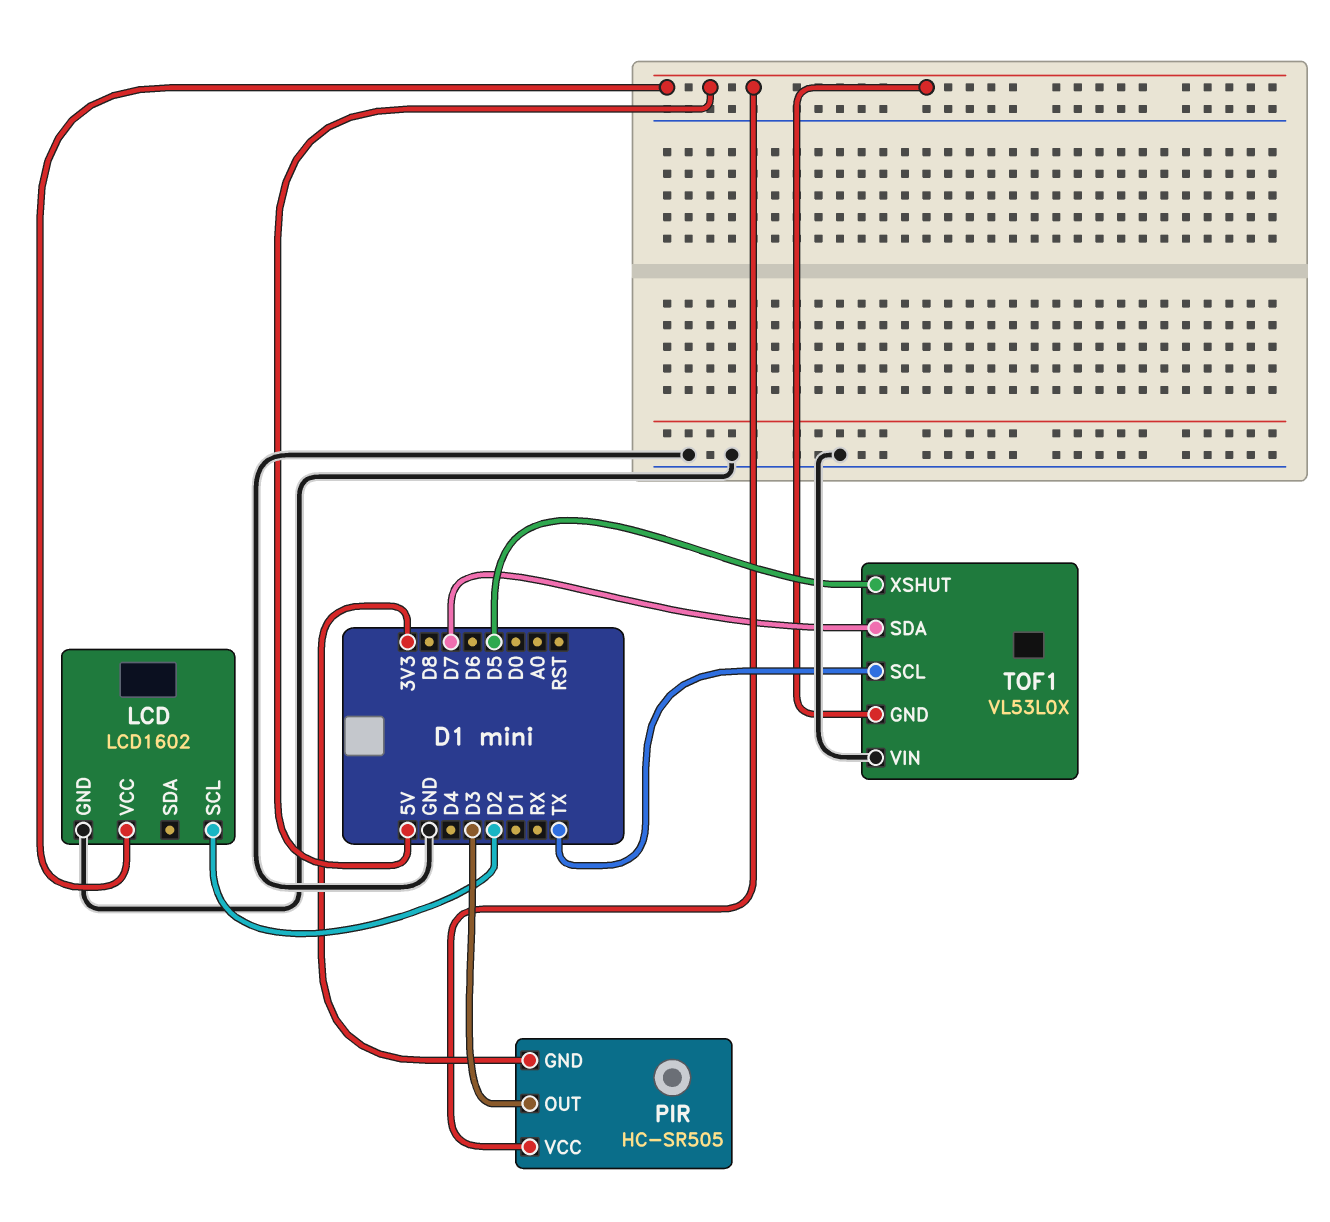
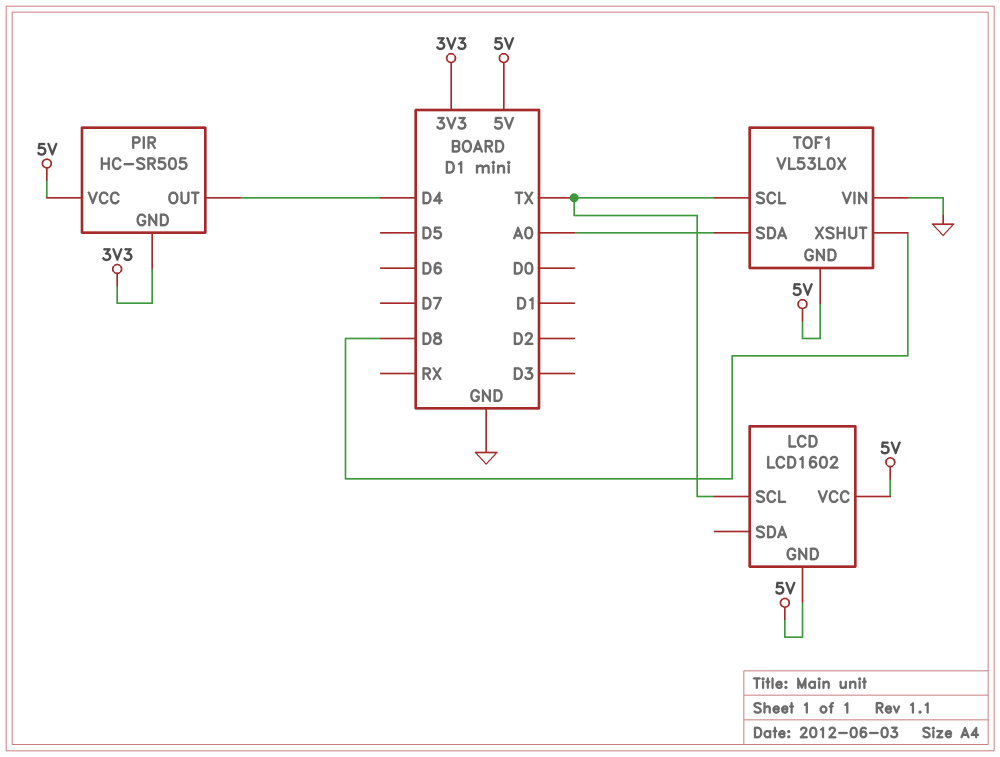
LCD pin GND: GND -> 5V
LCD pin SCL: D2 -> TX
PIR pin OUT: D3 -> D4
TOF1 pin SDA: D7 -> A0
TOF1 pin XSHUT: D5 -> D8

